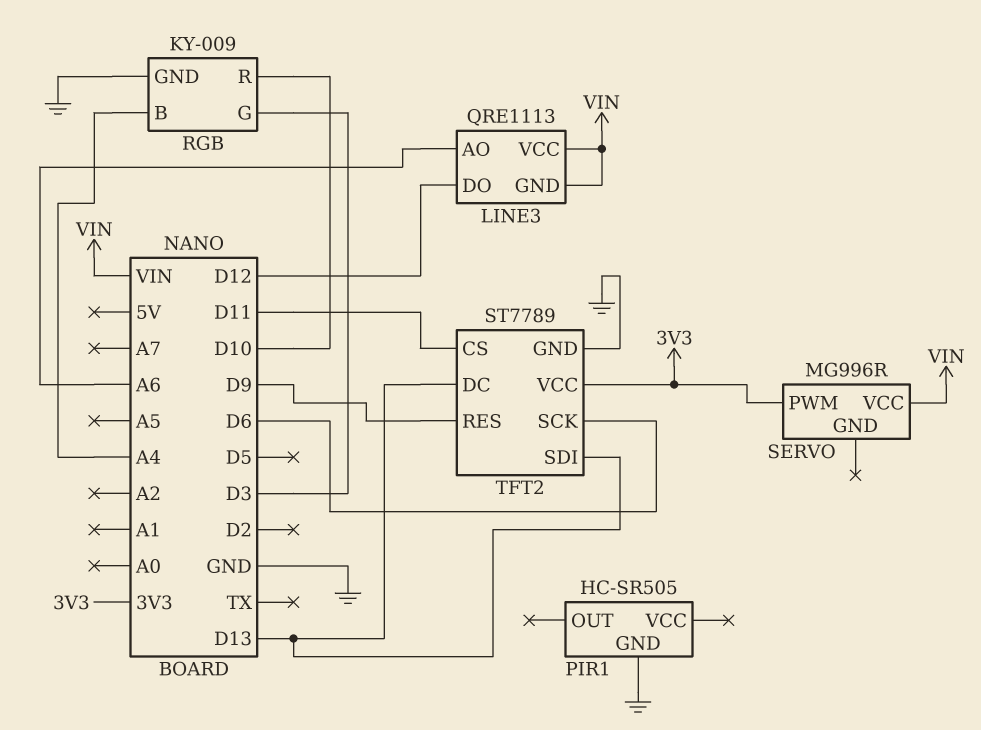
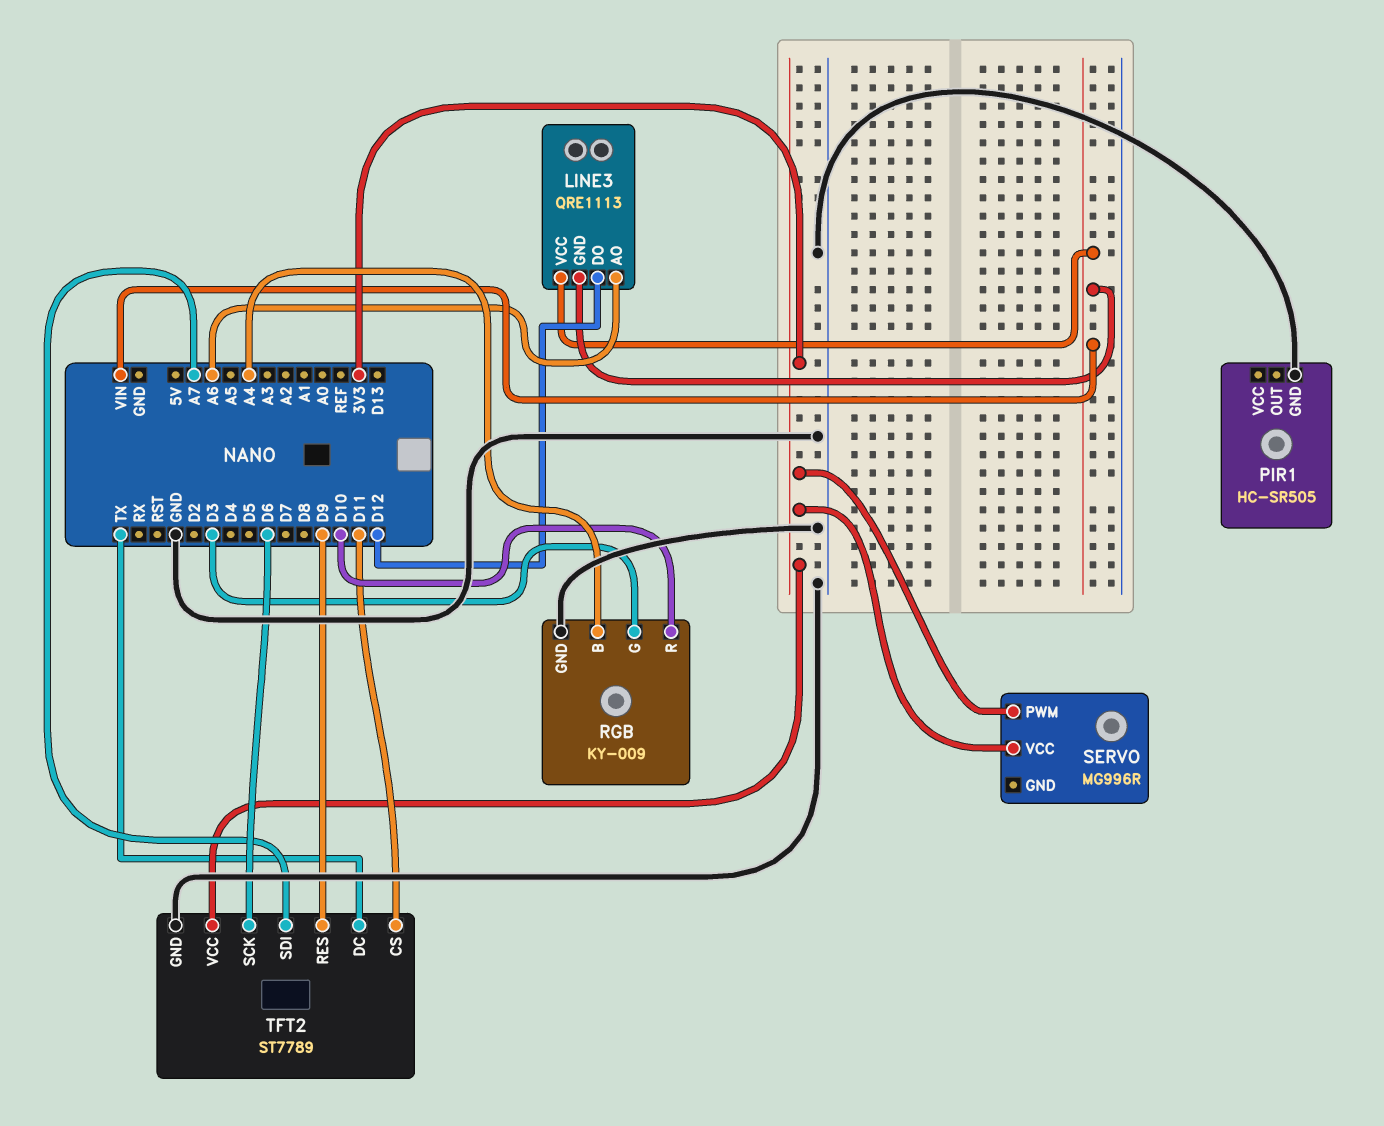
SERVO pin VCC: VIN -> 3V3
TFT2 pin DC: D13 -> TX
TFT2 pin SDI: D13 -> A7

